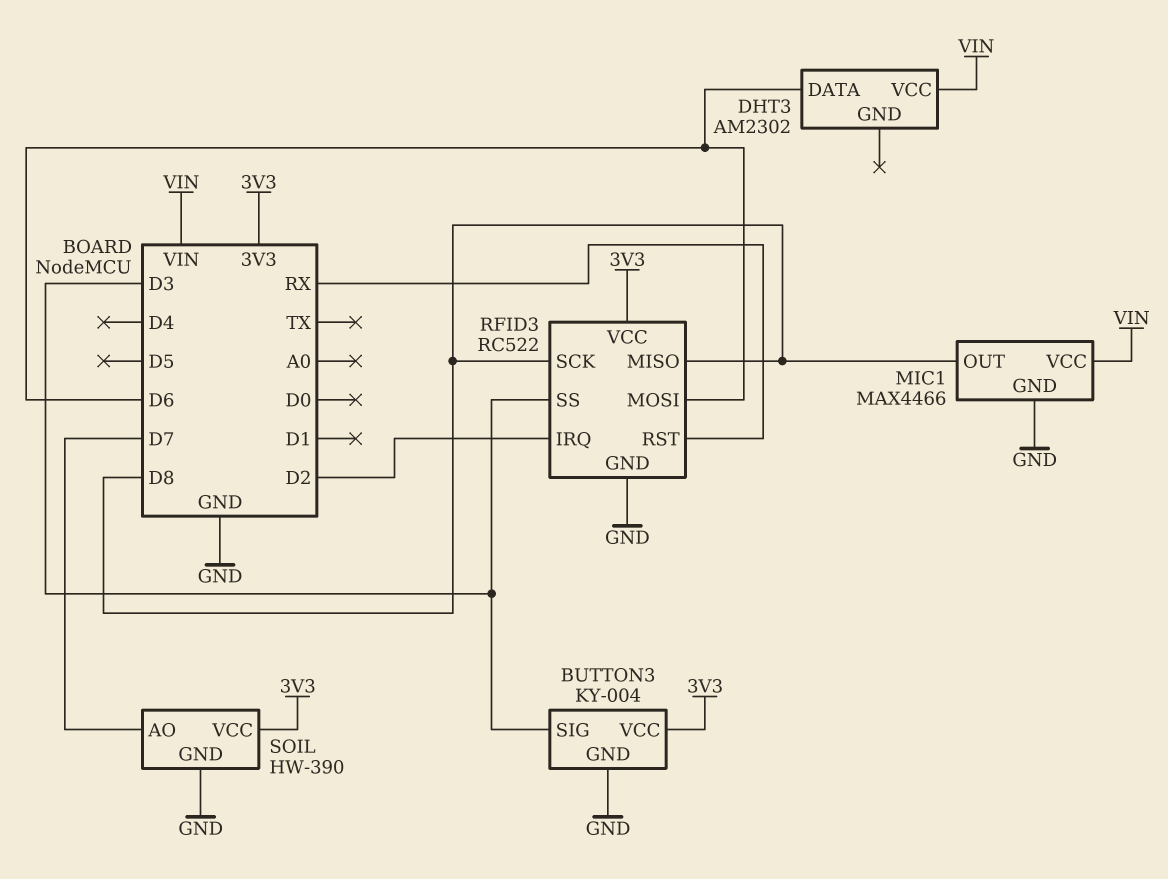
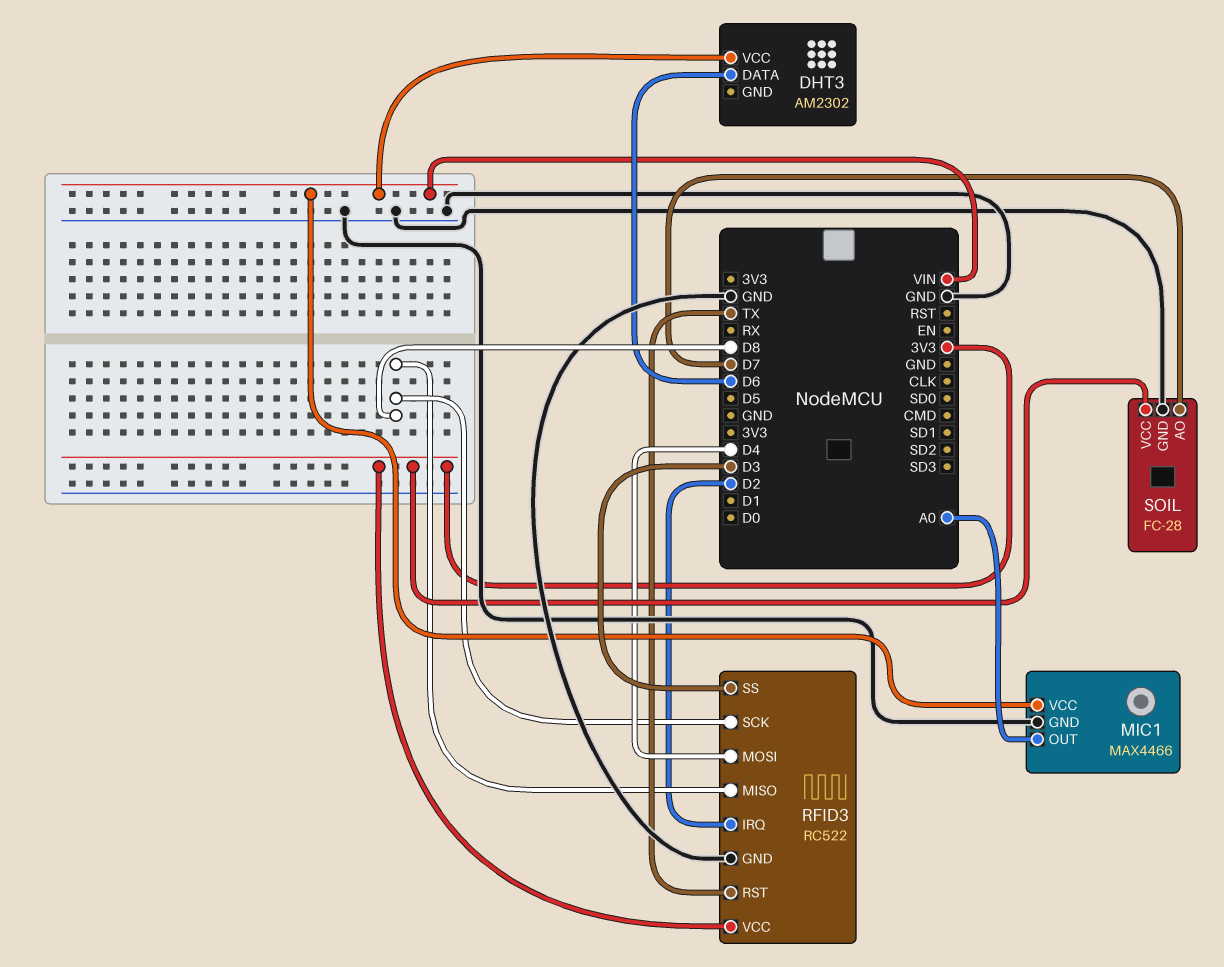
BUTTON3: KY-004 -> none
BUTTON3 pin GND: GND -> none
BUTTON3 pin SIG: D3 -> none
BUTTON3 pin VCC: 3V3 -> none
MIC1 pin OUT: D8 -> A0
RFID3 pin MOSI: D6 -> D4
RFID3 pin RST: RX -> TX
SOIL: HW-390 -> FC-28

